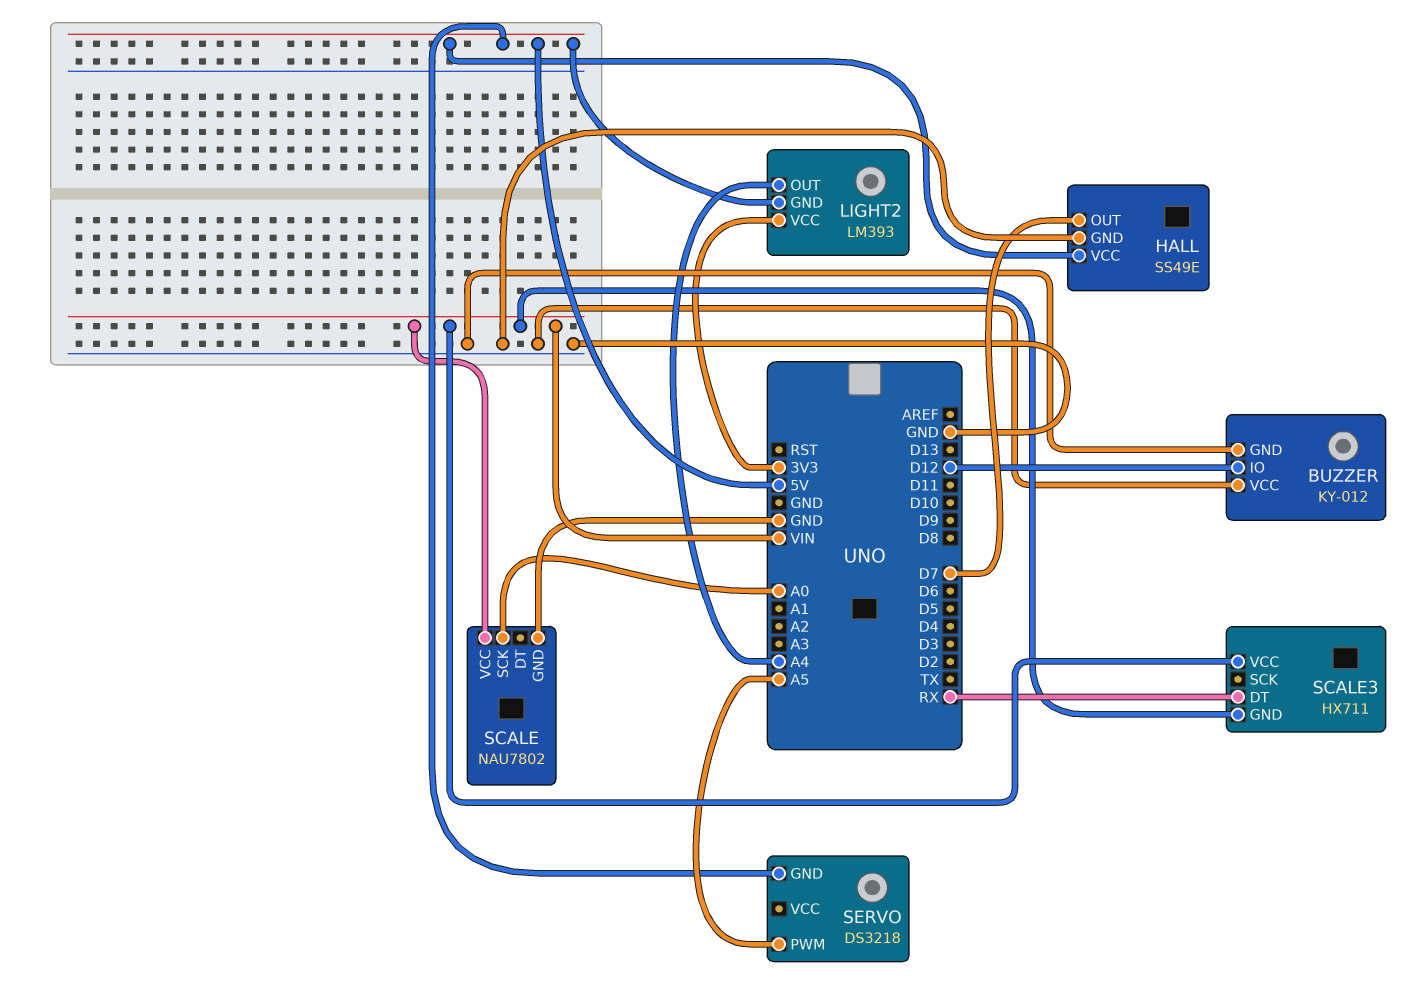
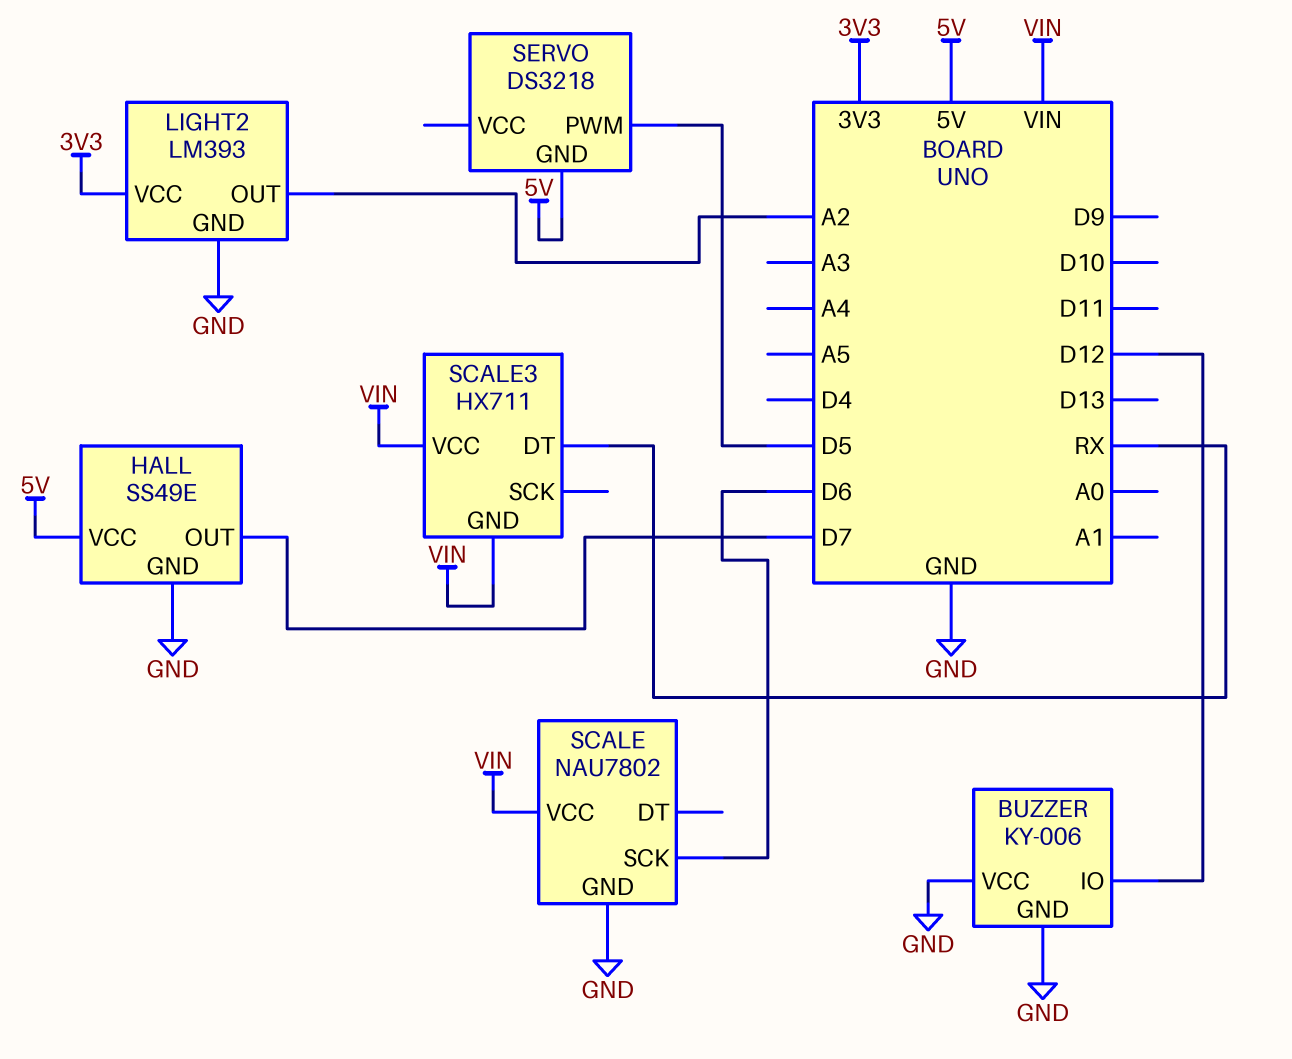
BUZZER: KY-012 -> KY-006
LIGHT2 pin GND: 5V -> GND
LIGHT2 pin OUT: A4 -> A2
SCALE pin SCK: A0 -> D6
SERVO pin PWM: A5 -> D5

